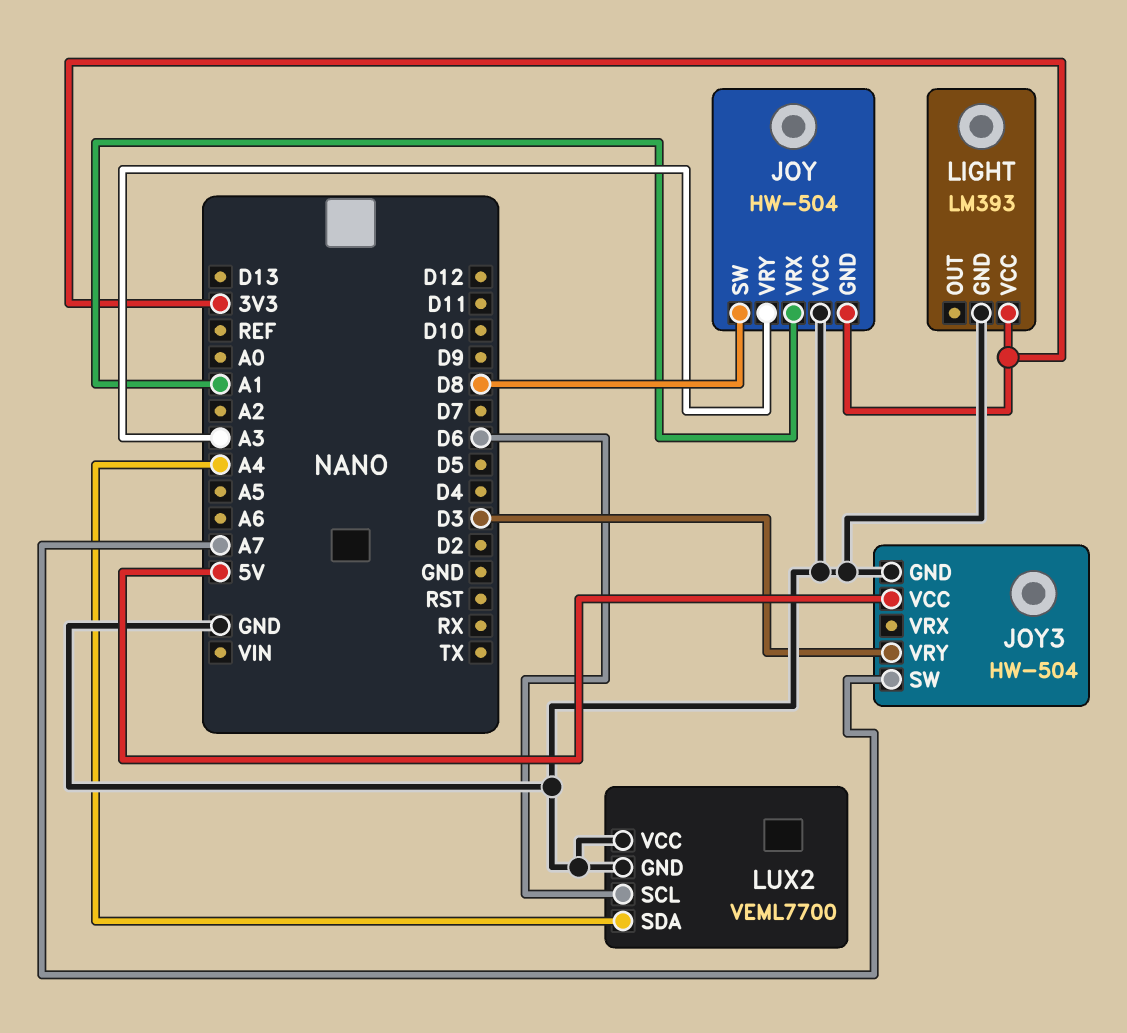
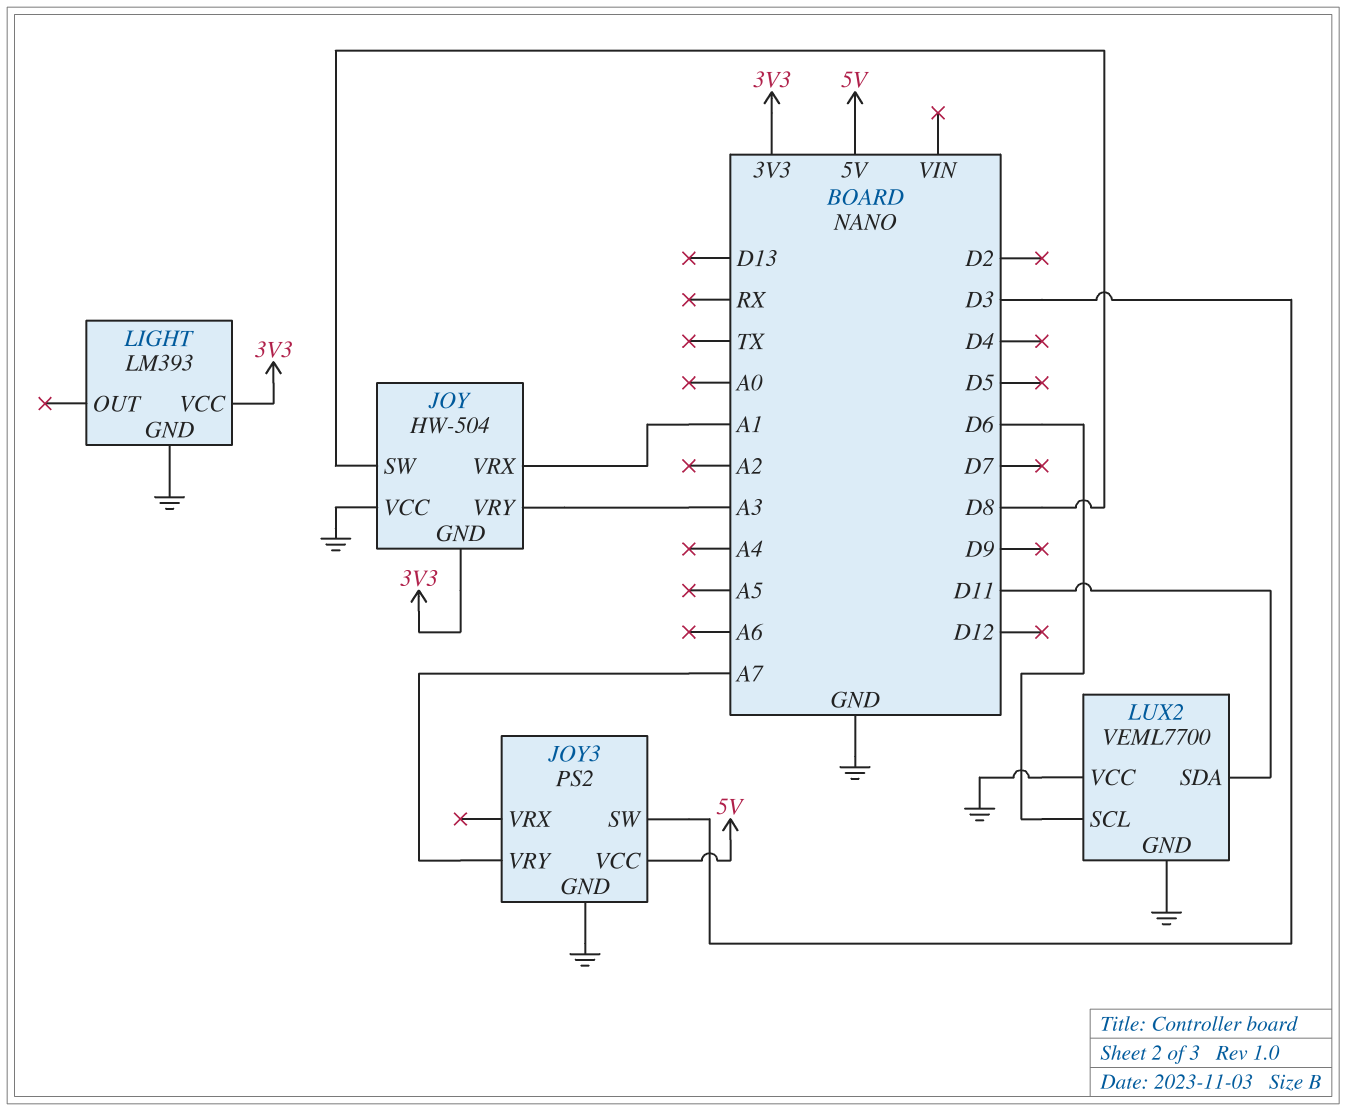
JOY3: HW-504 -> PS2
JOY3 pin SW: A7 -> D3
JOY3 pin VRY: D3 -> A7
LUX2 pin SDA: A4 -> D11

